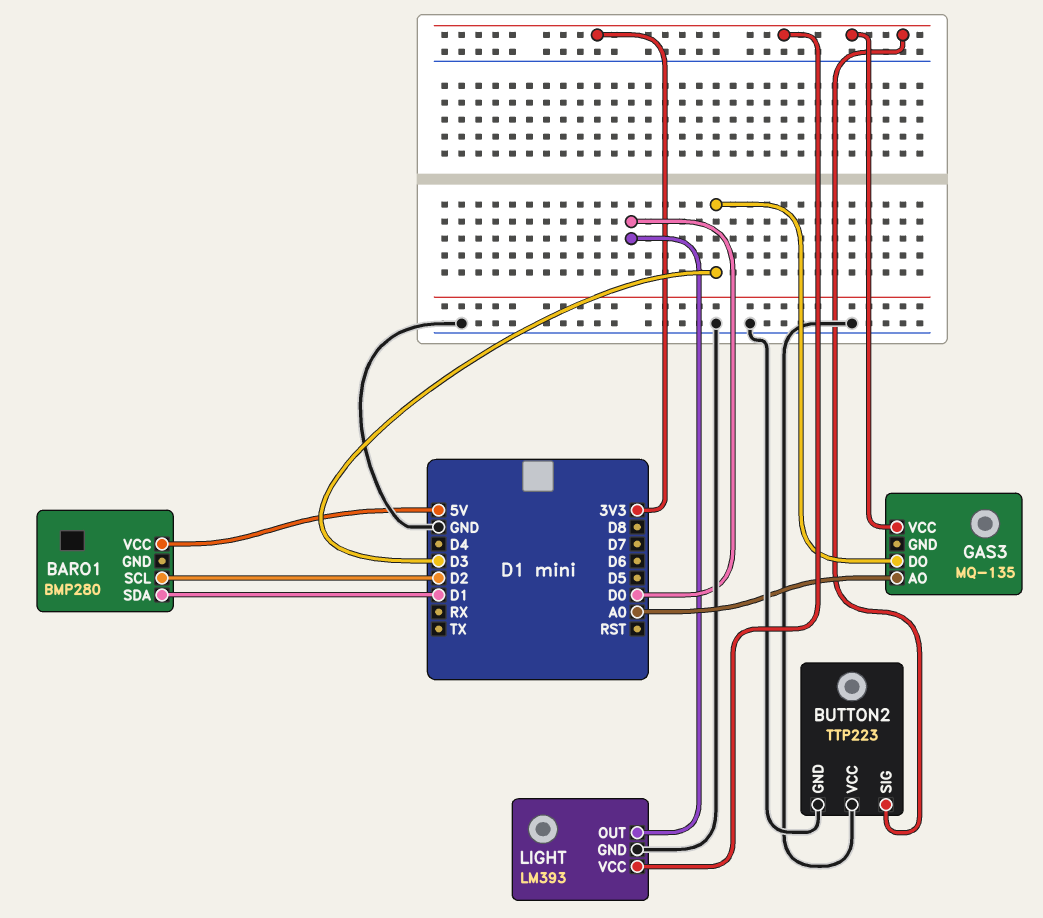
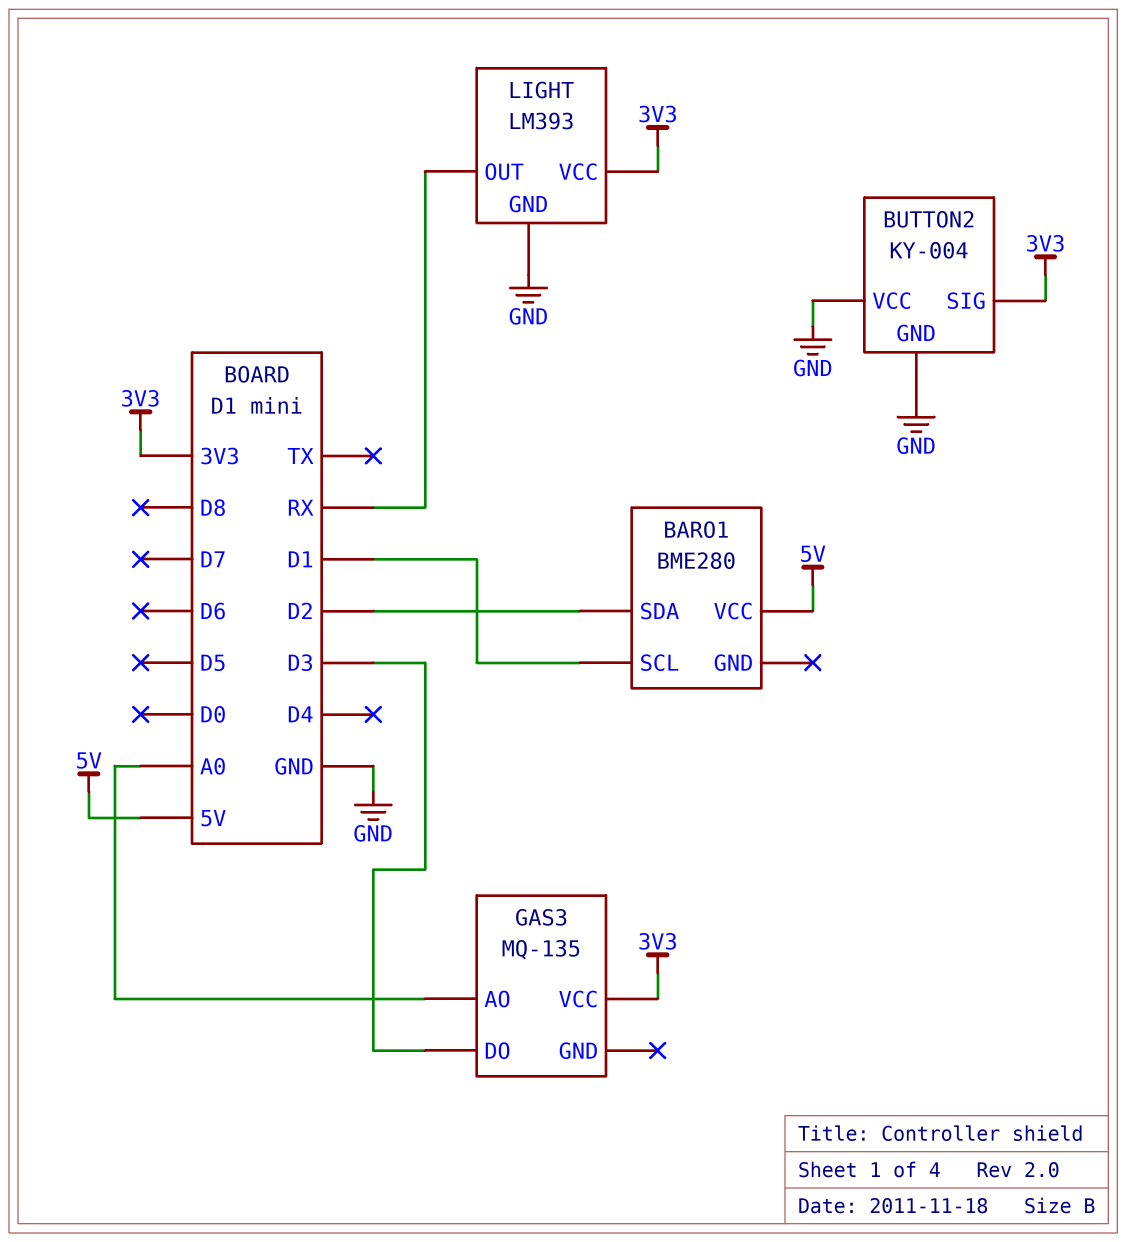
BARO1: BMP280 -> BME280
BARO1 pin SCL: D2 -> D1
BARO1 pin SDA: D1 -> D2
BUTTON2: TTP223 -> KY-004
LIGHT pin OUT: D0 -> RX

